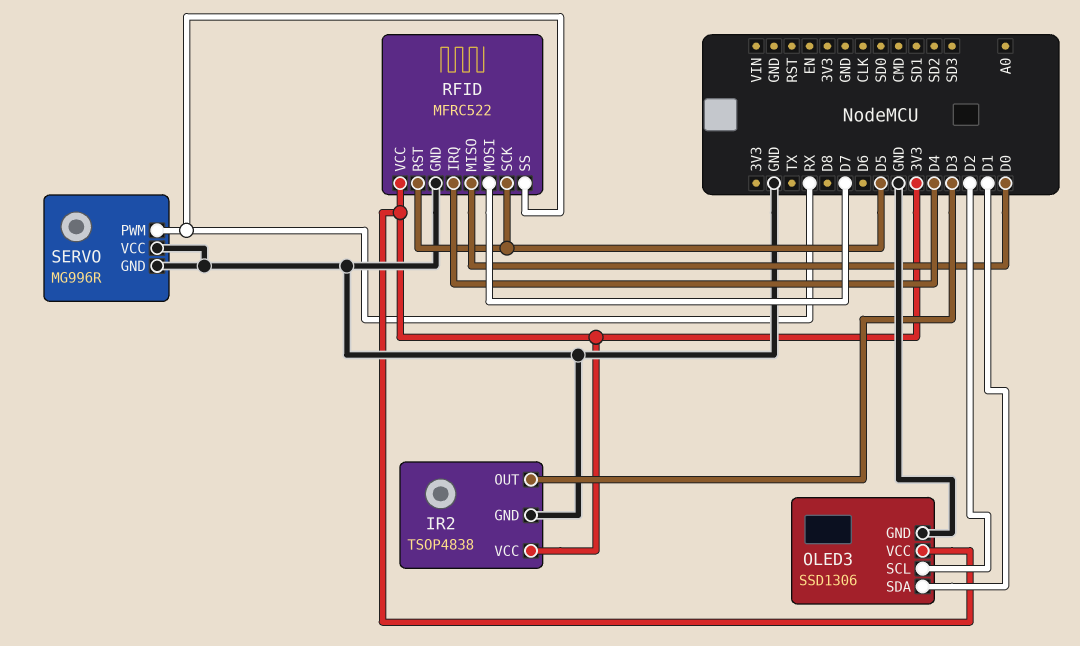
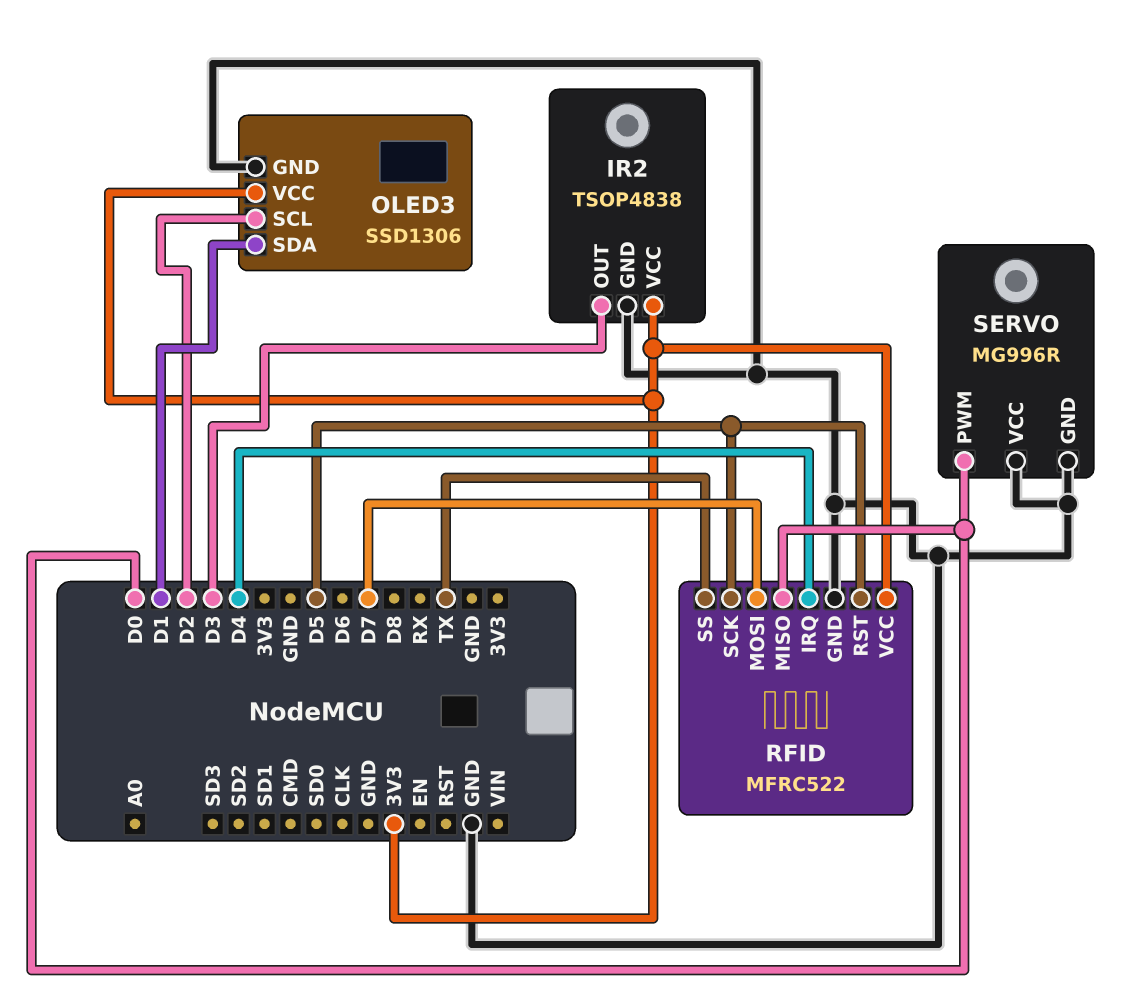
RFID pin SS: RX -> TX
SERVO pin PWM: RX -> D0

